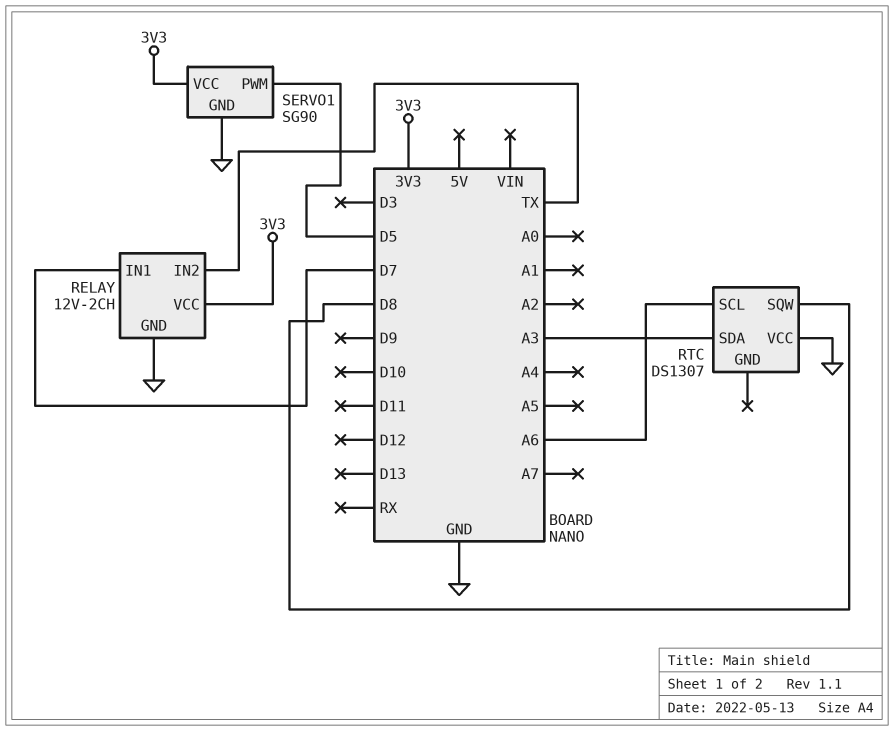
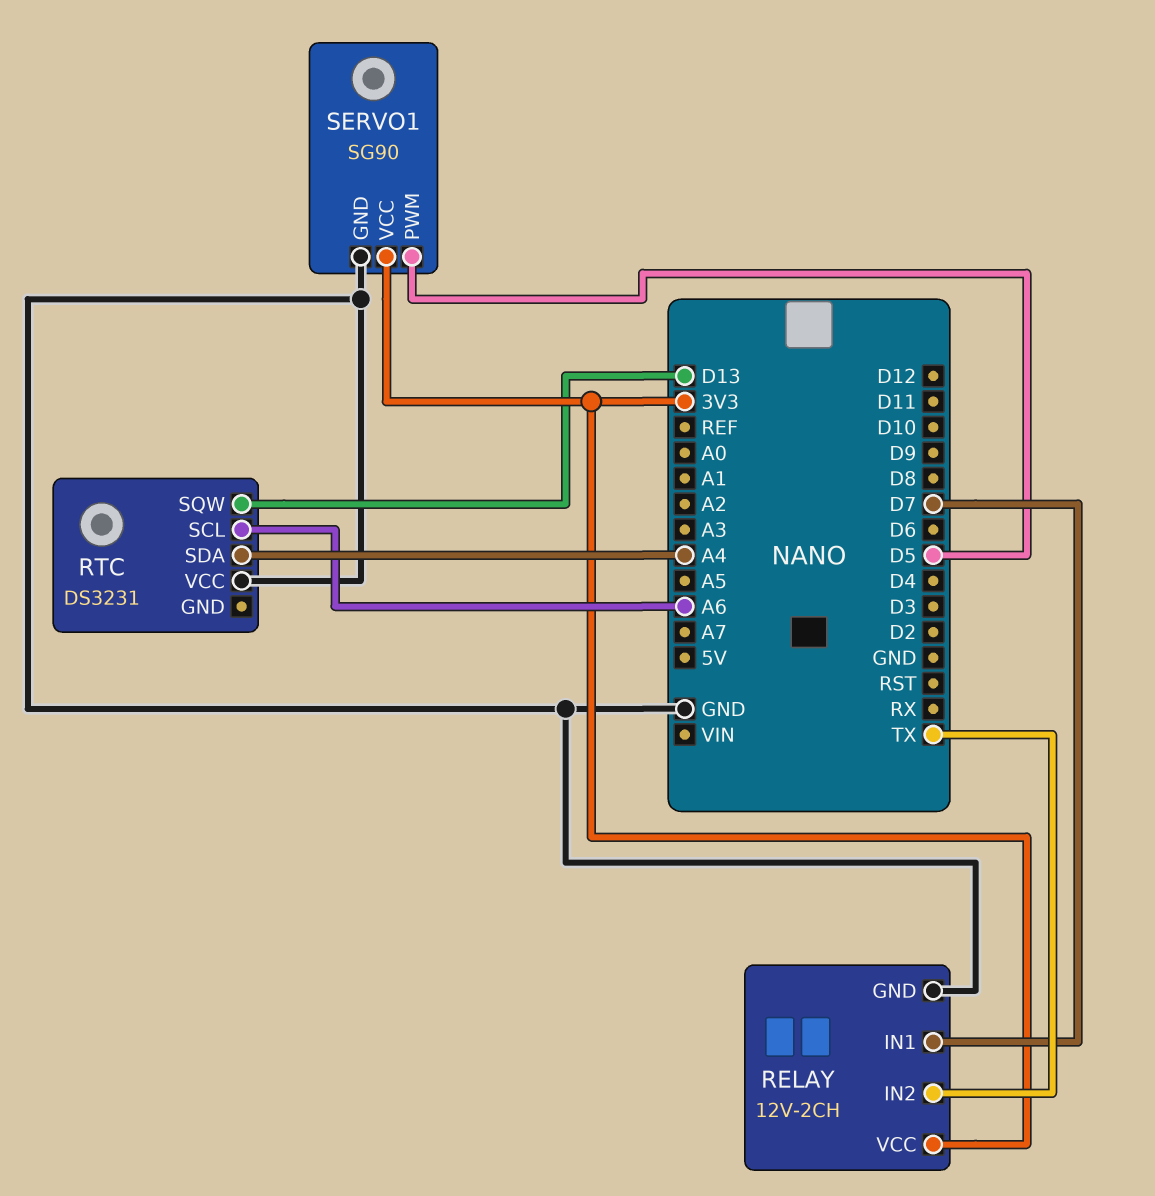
RTC: DS1307 -> DS3231
RTC pin SDA: A3 -> A4
RTC pin SQW: D8 -> D13

